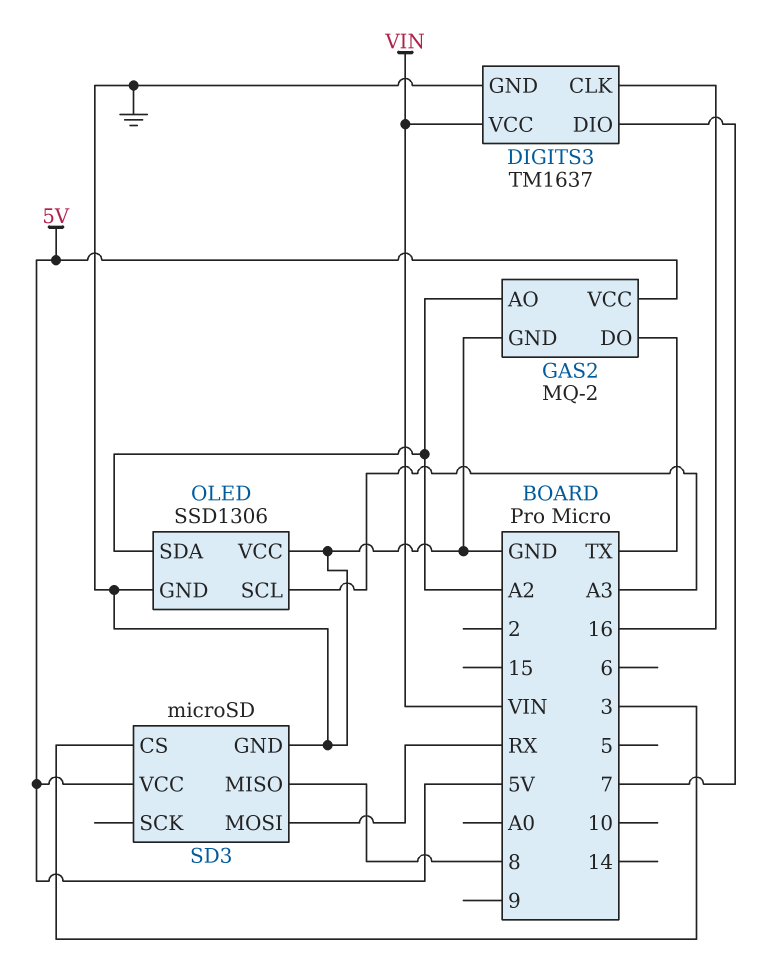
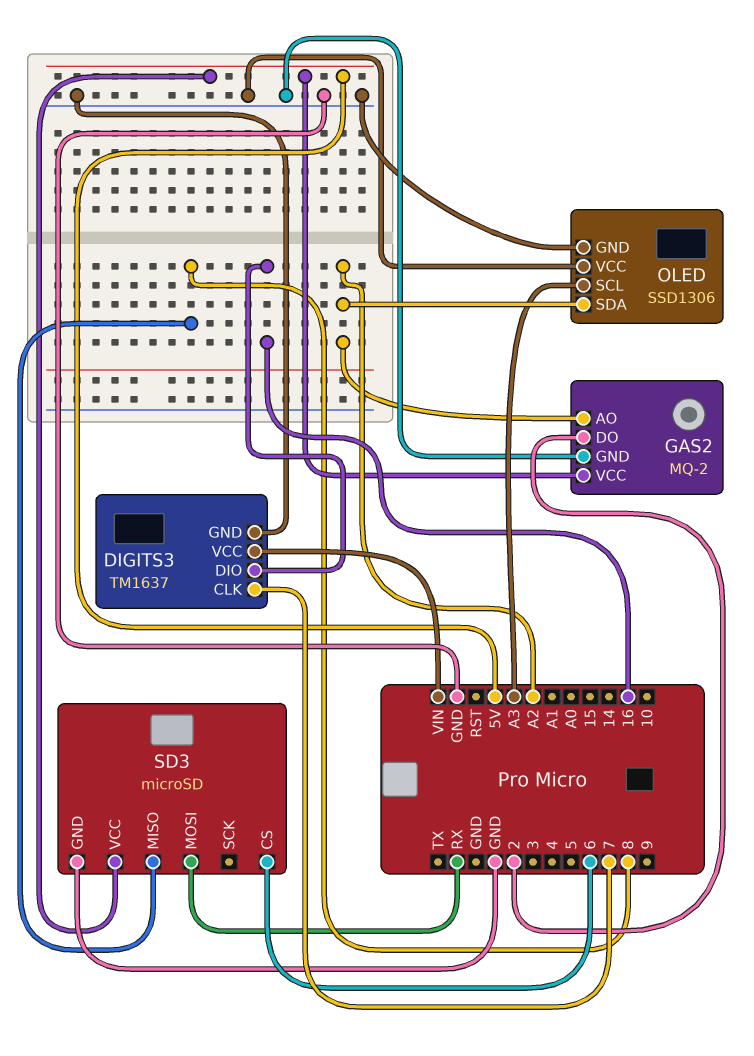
DIGITS3 pin CLK: 16 -> 7
DIGITS3 pin DIO: 7 -> 16
GAS2 pin DO: TX -> 2
SD3 pin CS: 3 -> 6

